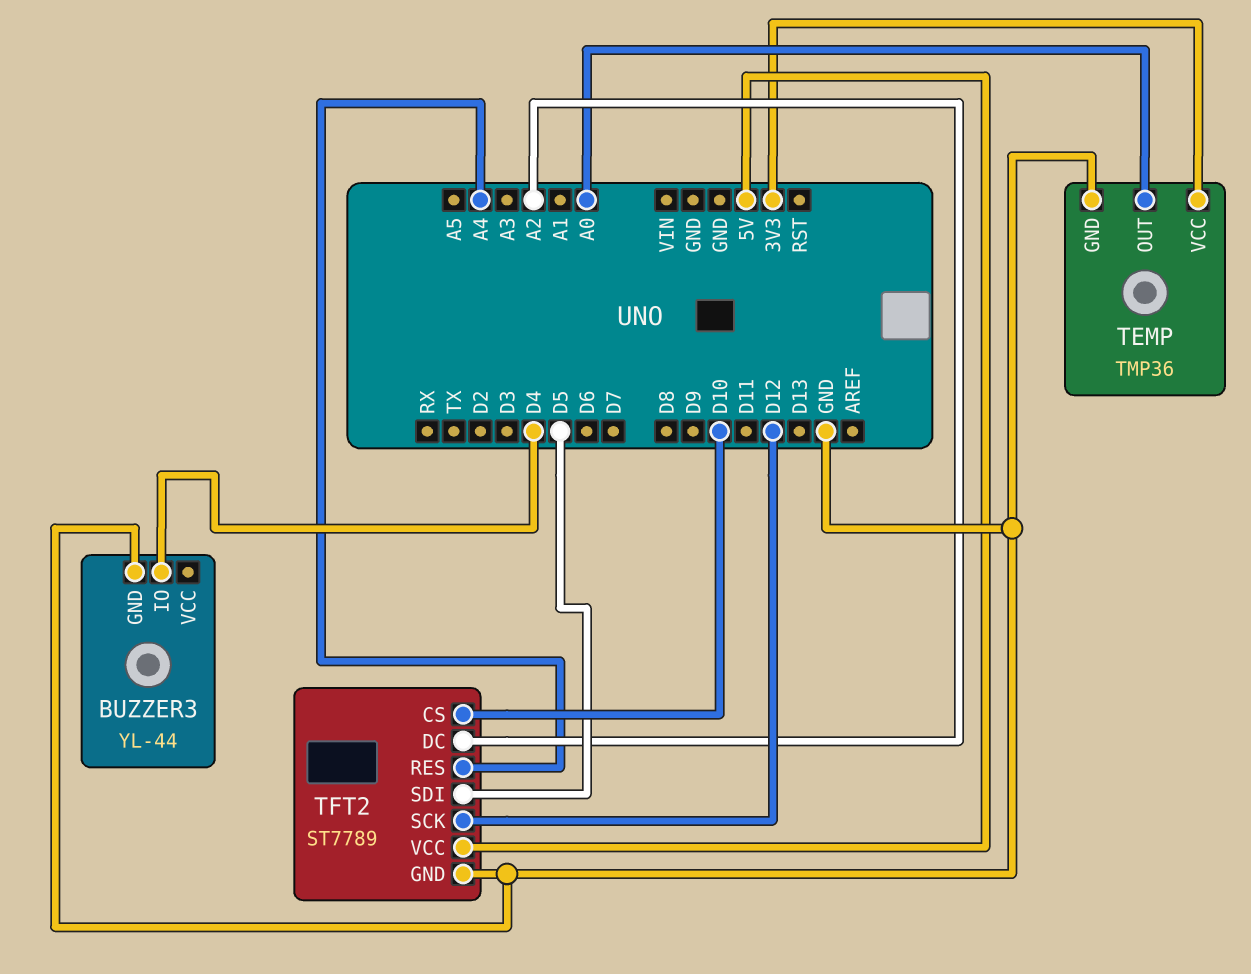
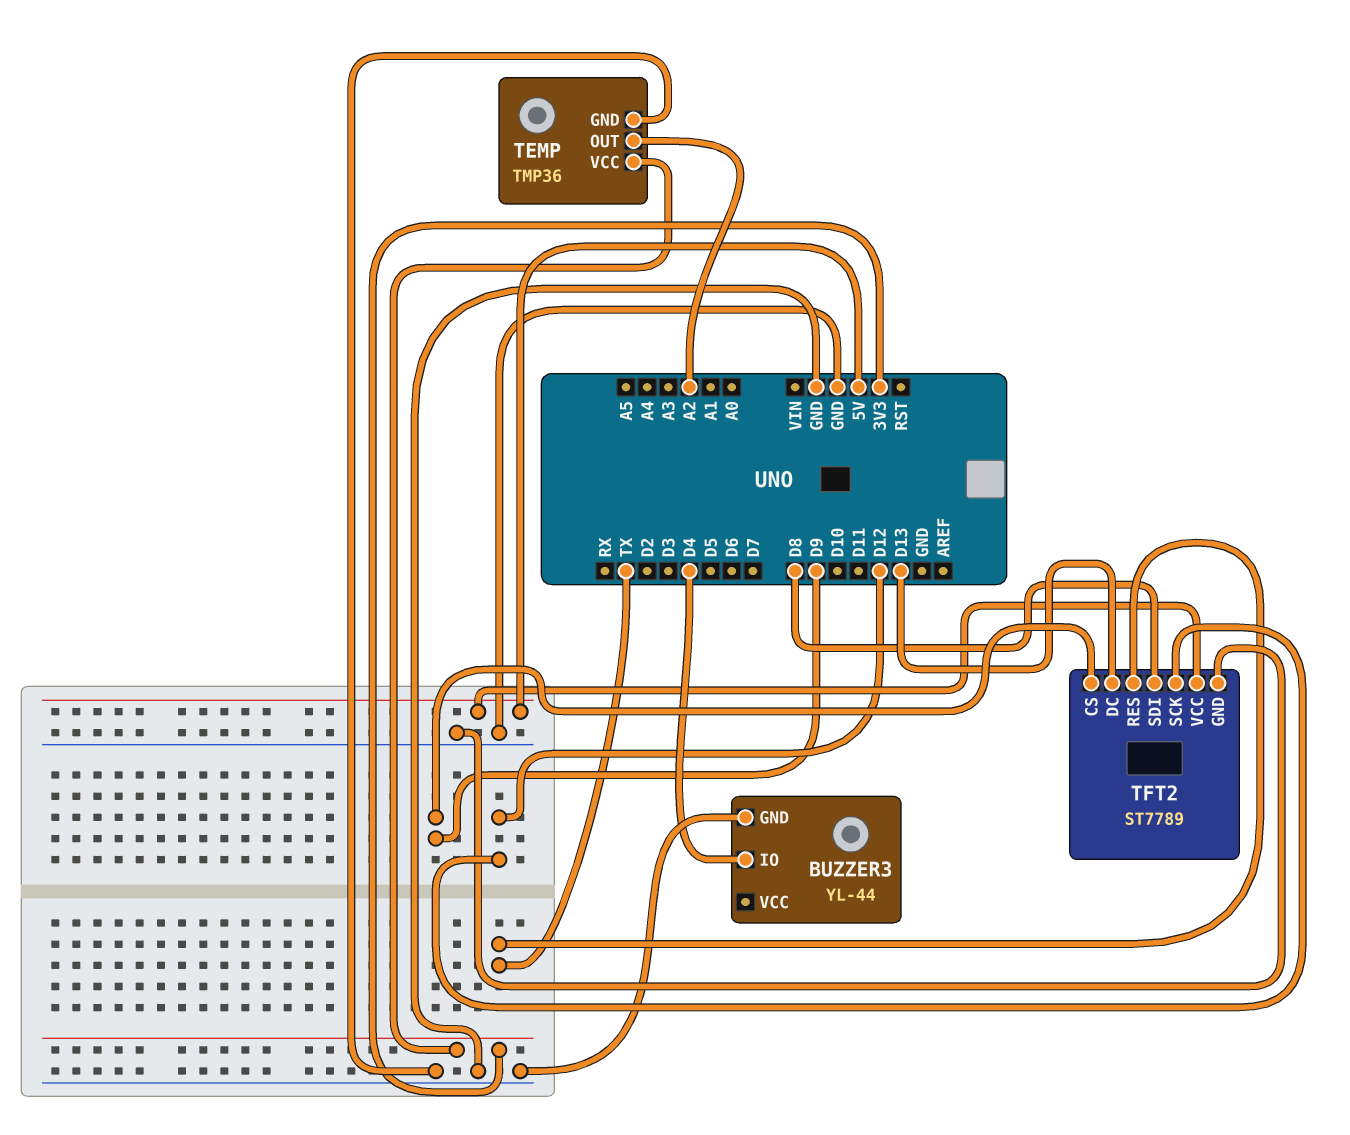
TEMP pin OUT: A0 -> A2
TFT2 pin CS: D10 -> D9
TFT2 pin DC: A2 -> D13
TFT2 pin RES: A4 -> TX
TFT2 pin SDI: D5 -> D8

